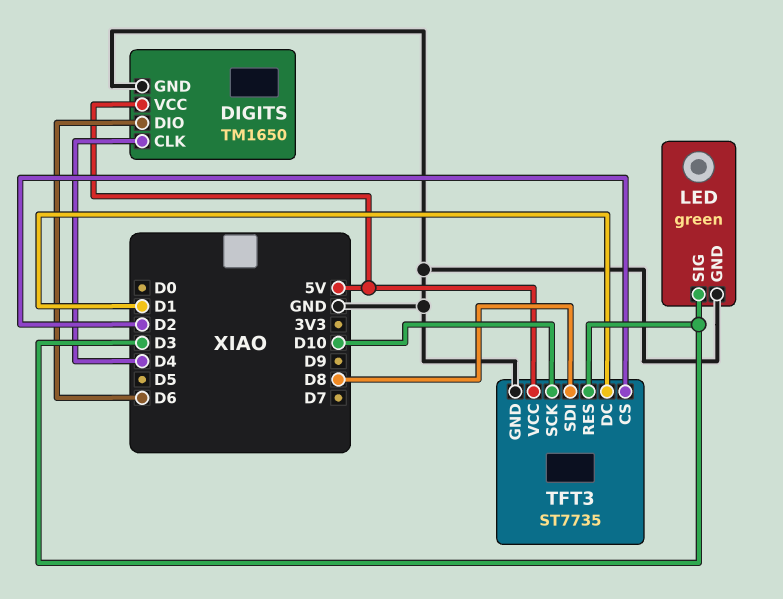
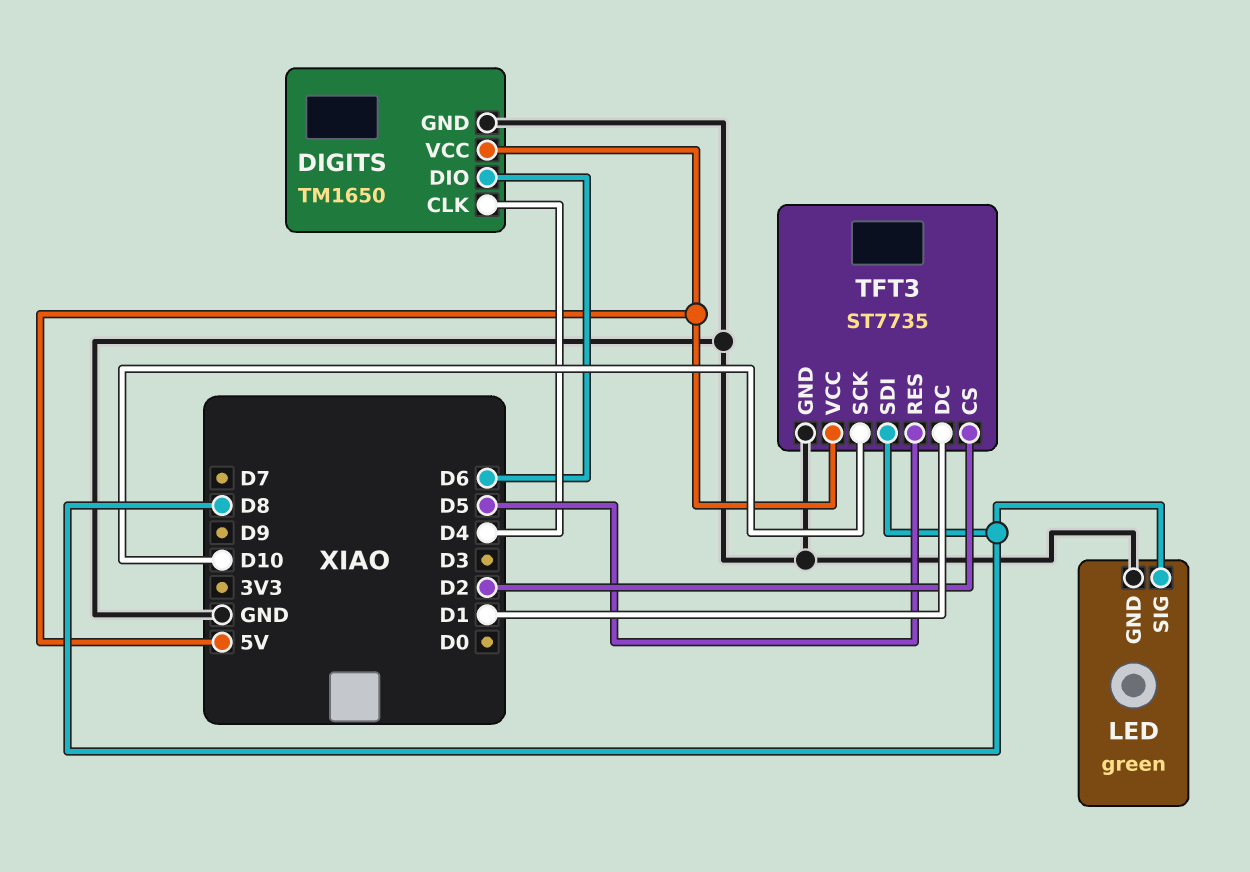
LED pin SIG: D3 -> D8
TFT3 pin RES: D3 -> D5

